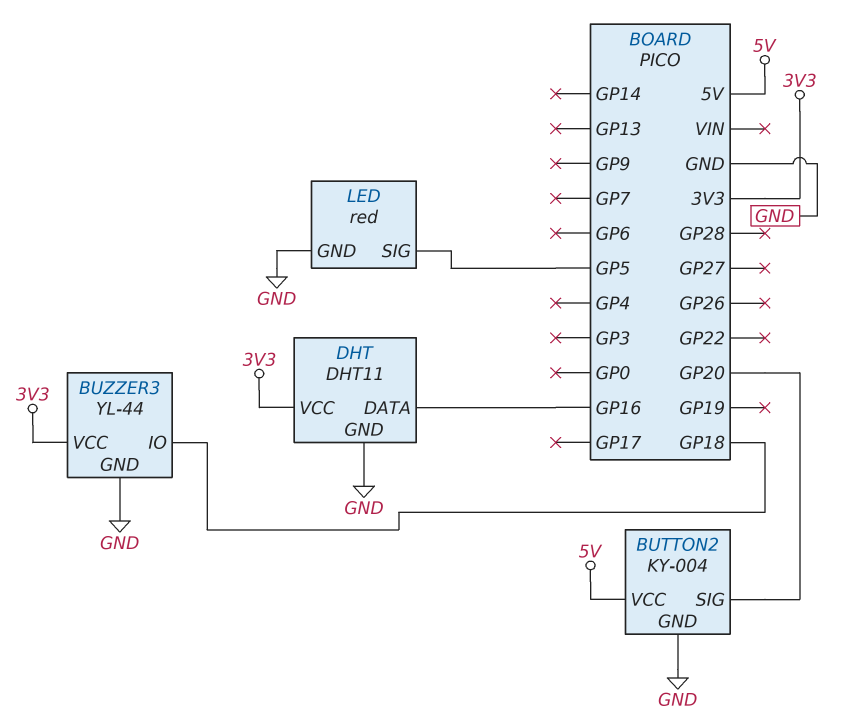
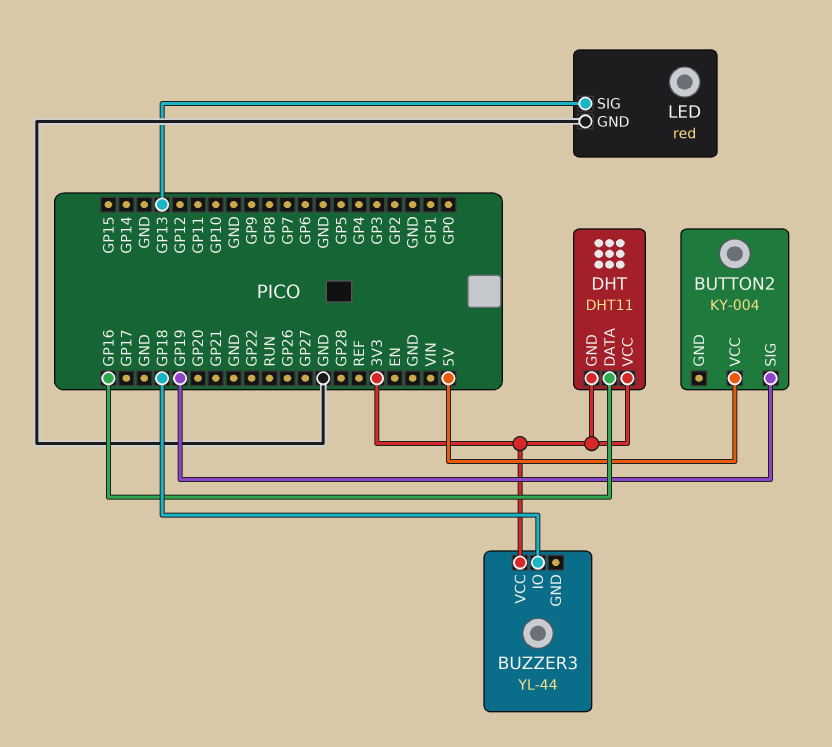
BUTTON2 pin GND: GND -> none
BUTTON2 pin SIG: GP20 -> GP19
BUZZER3 pin GND: GND -> none
DHT pin GND: GND -> 3V3
LED pin SIG: GP5 -> GP13

